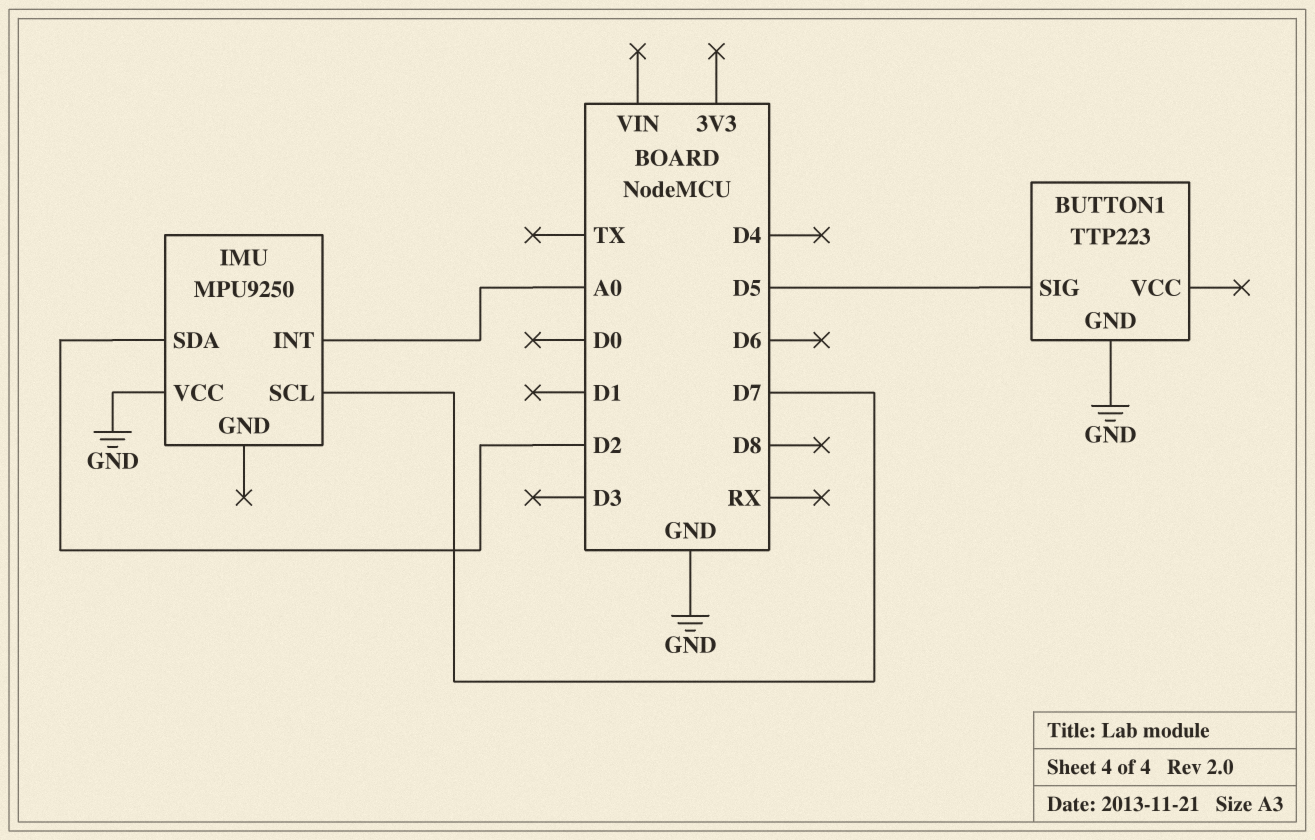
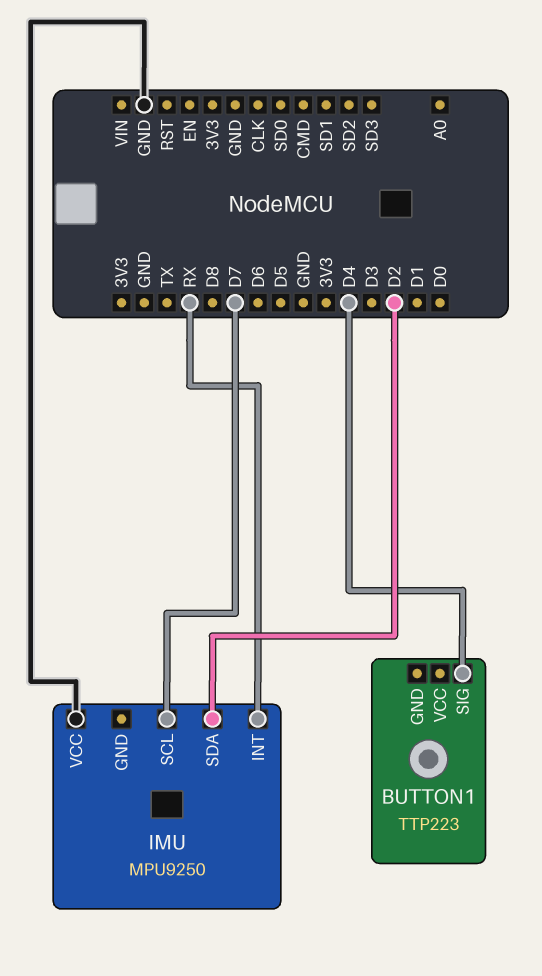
BUTTON1 pin GND: GND -> none
BUTTON1 pin SIG: D5 -> D4
IMU pin INT: A0 -> RX

